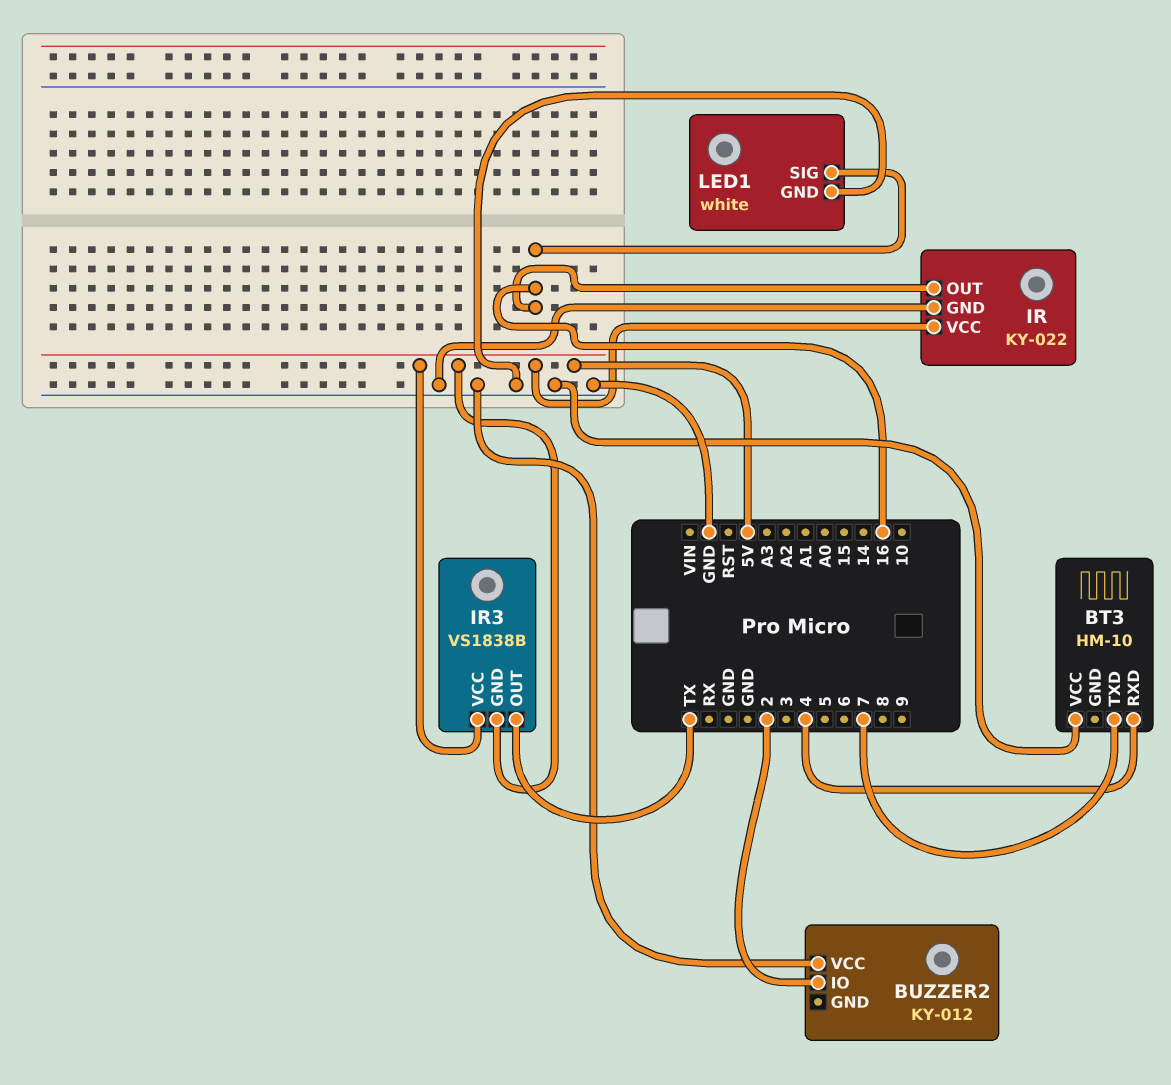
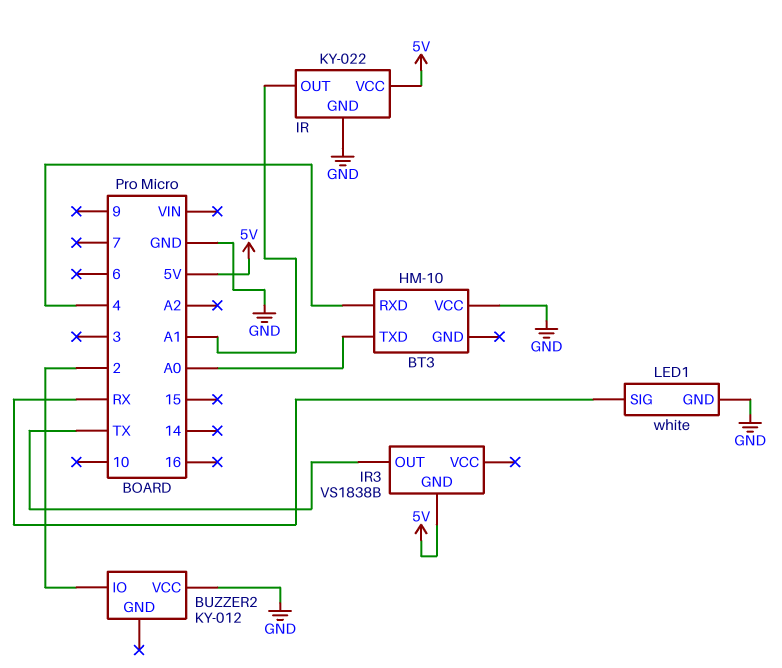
BT3 pin TXD: 7 -> A0
IR pin OUT: 16 -> A1
IR3 pin VCC: 5V -> none
LED1 pin SIG: 16 -> RX

